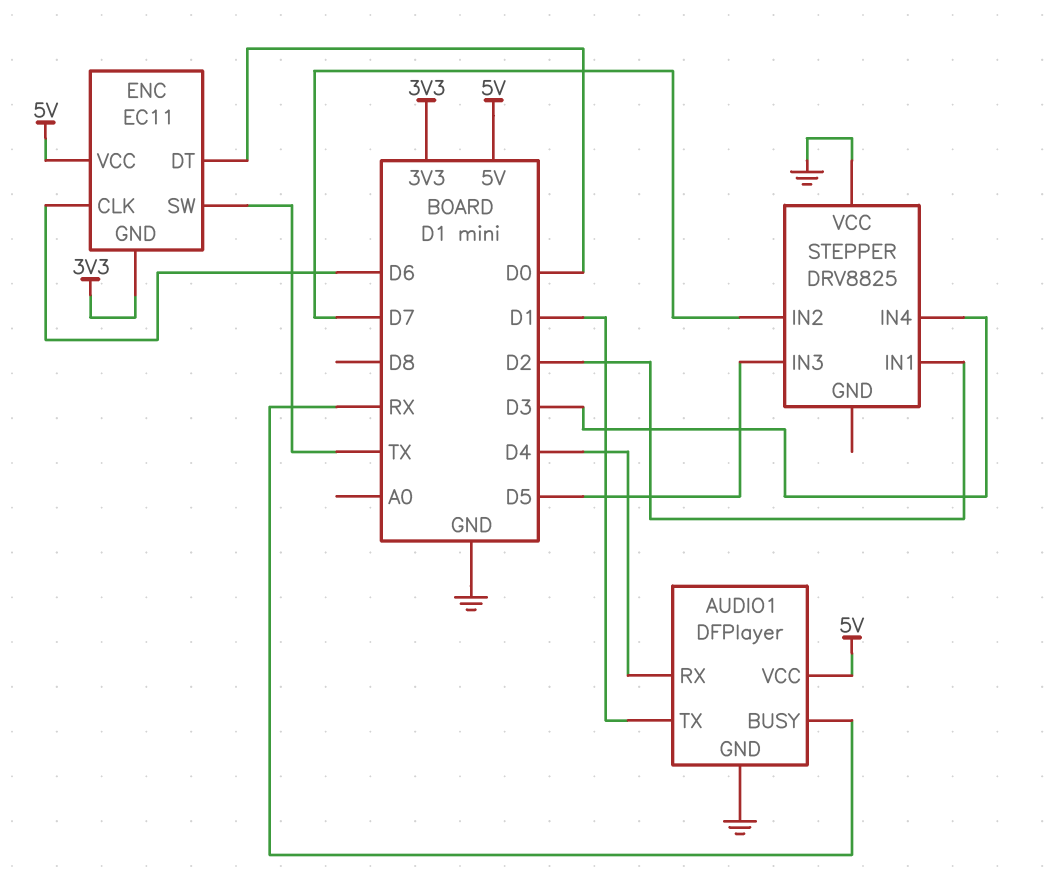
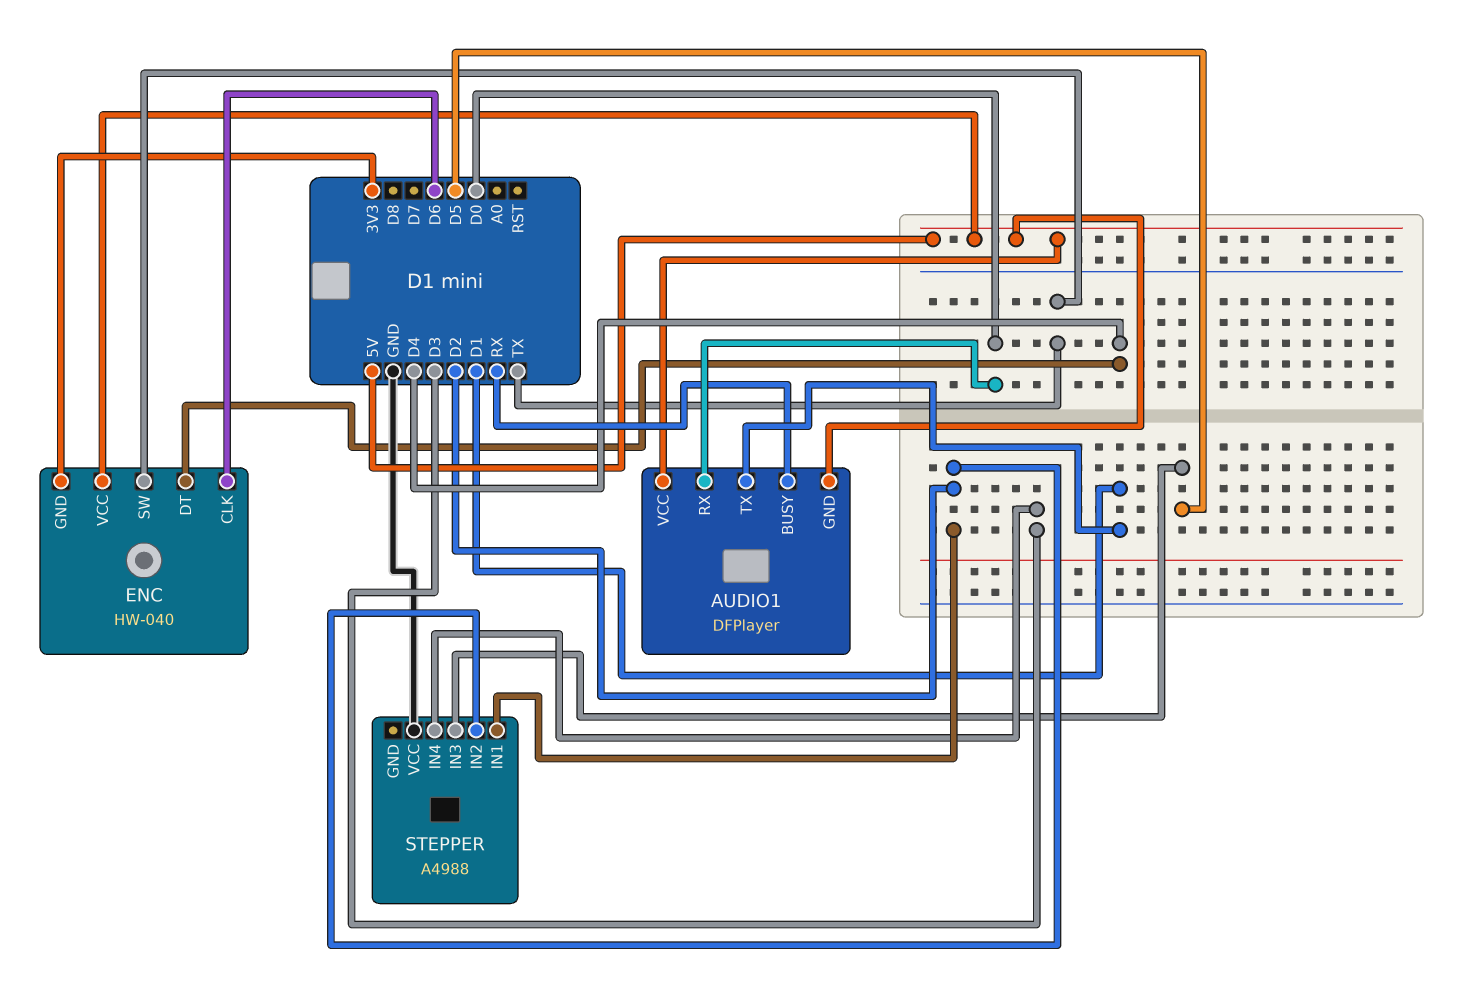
AUDIO1 pin GND: GND -> 5V
AUDIO1 pin RX: D4 -> D0
ENC: EC11 -> HW-040
ENC pin DT: D0 -> D4
STEPPER: DRV8825 -> A4988
STEPPER pin IN2: D7 -> D2

